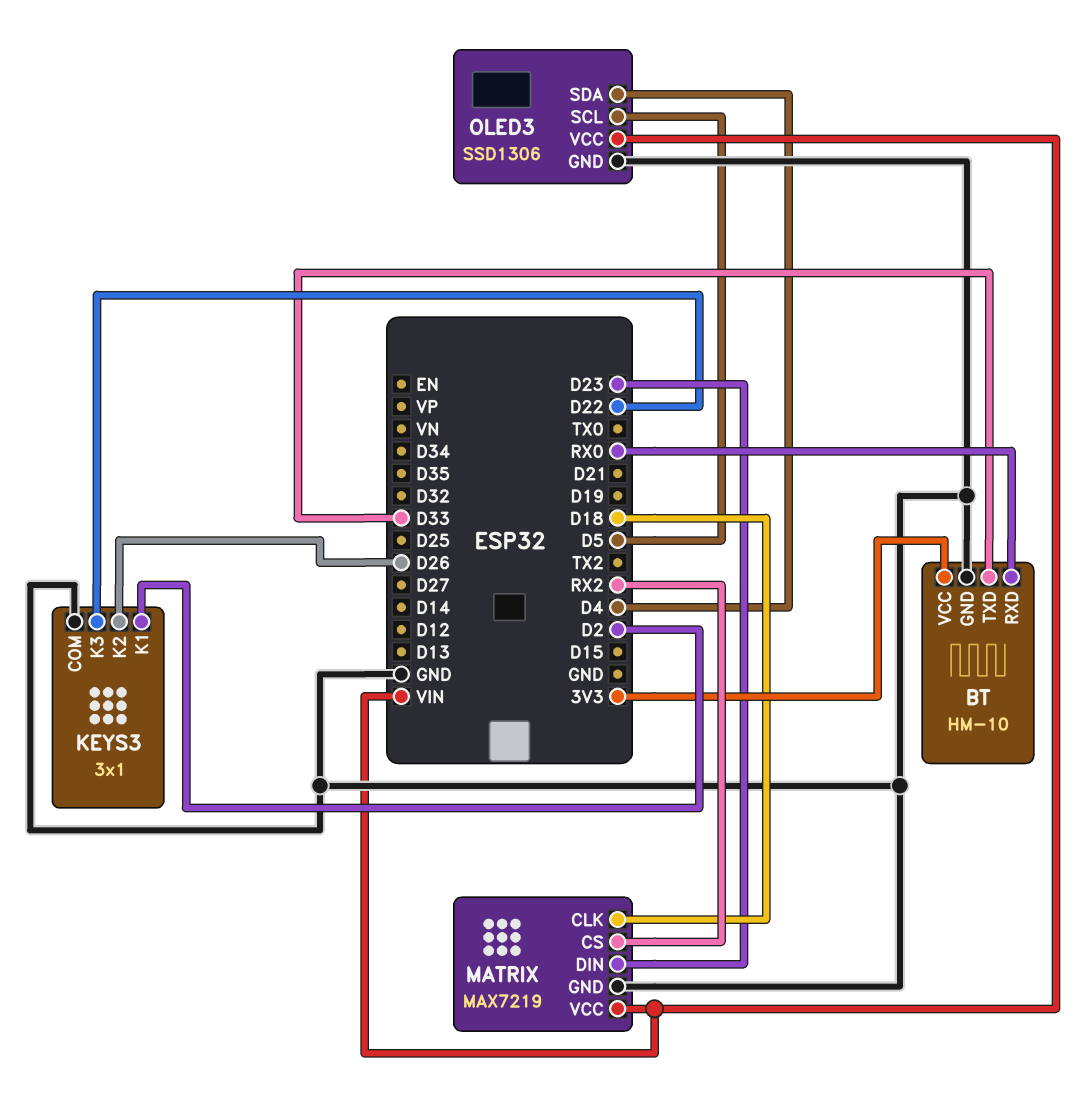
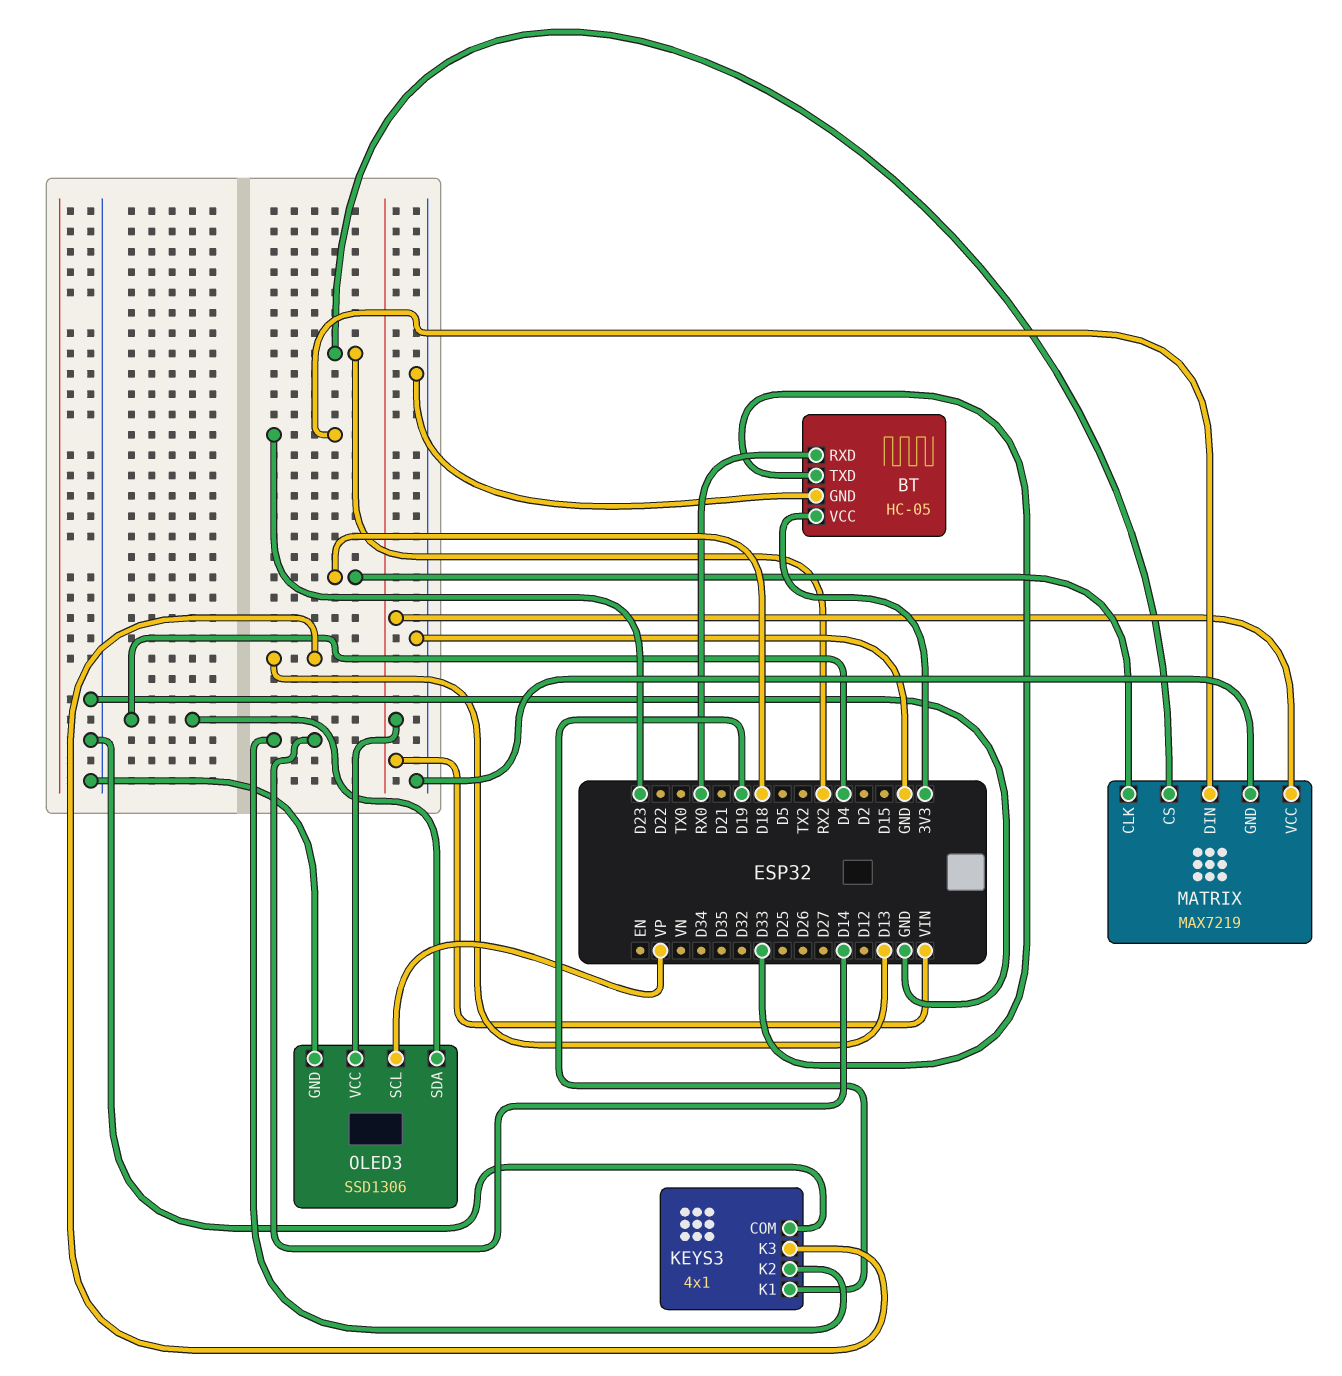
BT: HM-10 -> HC-05
KEYS3: 3x1 -> 4x1
KEYS3 pin K1: D2 -> D19
KEYS3 pin K2: D26 -> D14
KEYS3 pin K3: D22 -> D13
OLED3 pin SCL: D5 -> VP

